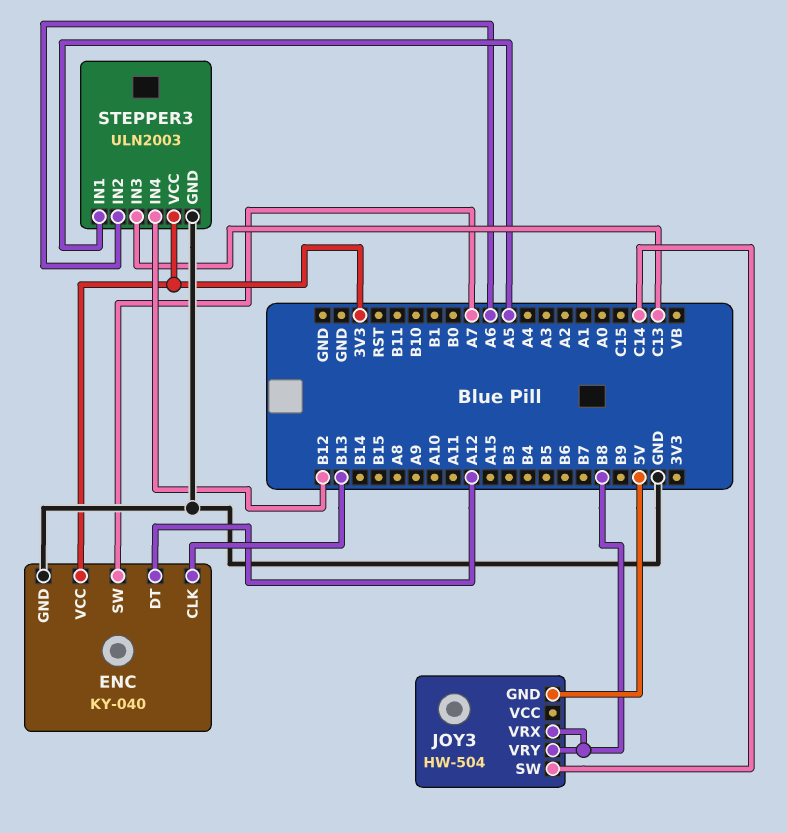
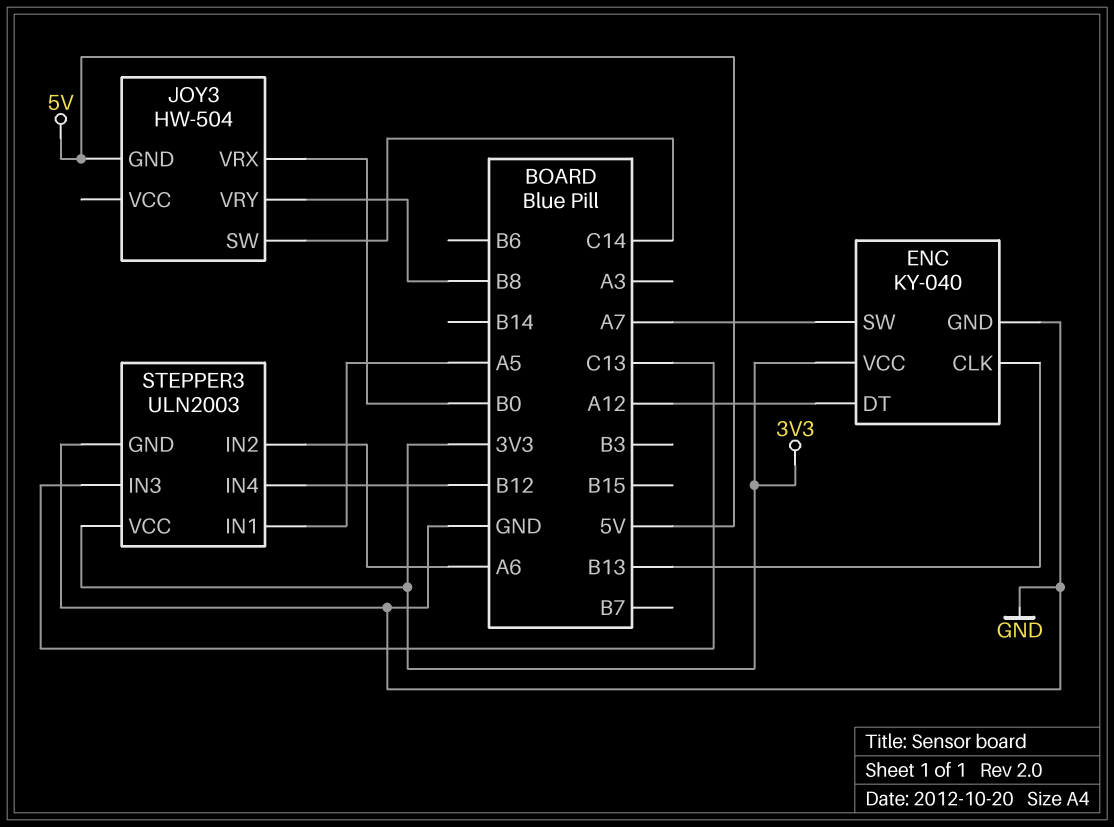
JOY3 pin VRX: B8 -> B0

